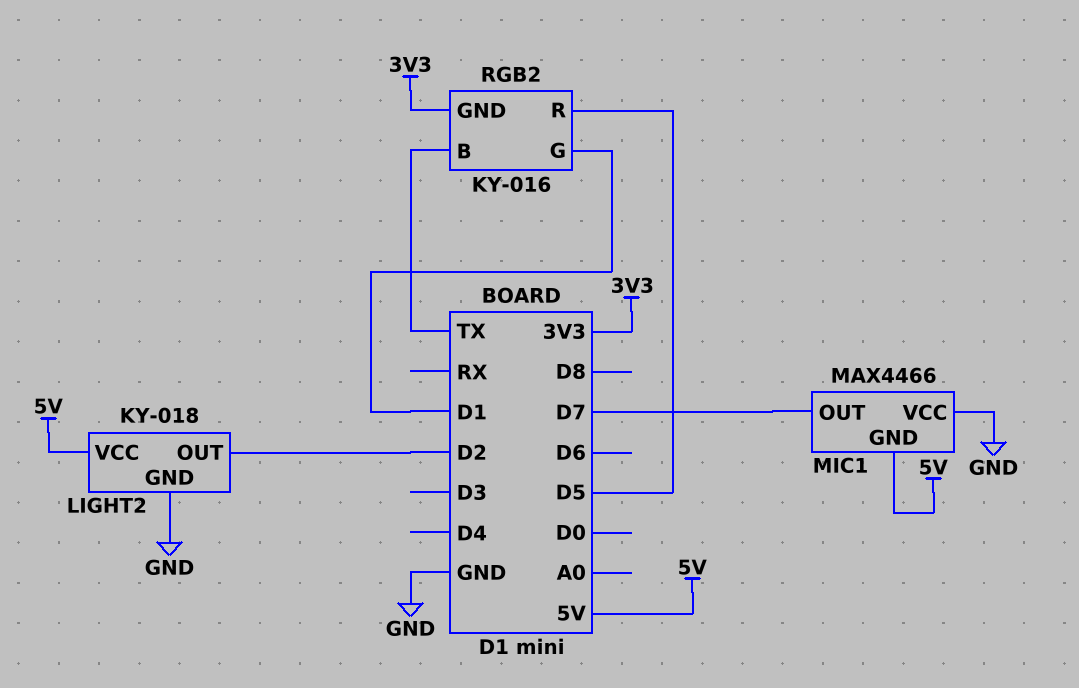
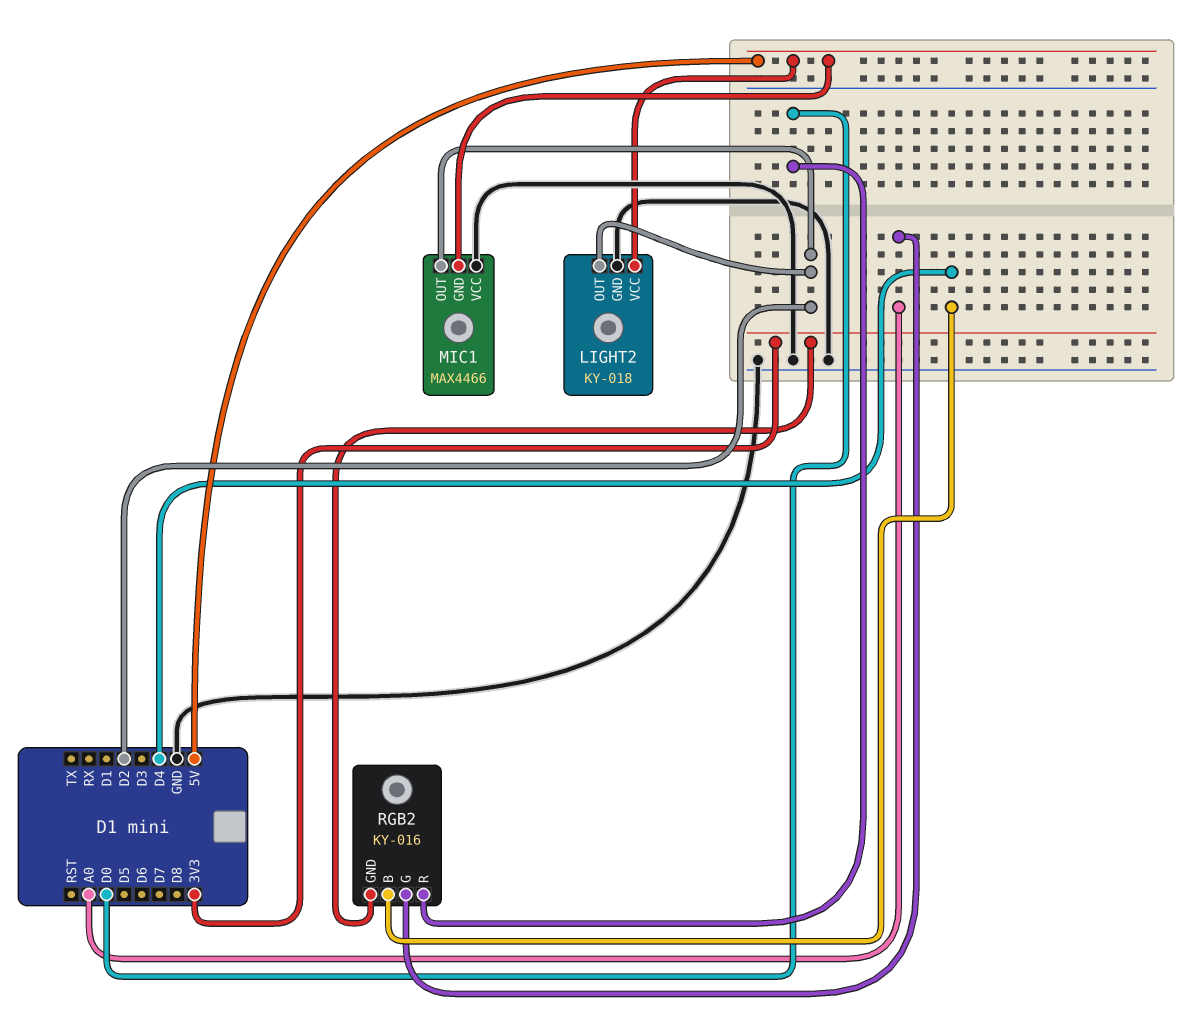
MIC1 pin OUT: D7 -> D2
RGB2 pin B: TX -> D4
RGB2 pin G: D1 -> A0
RGB2 pin R: D5 -> D0

